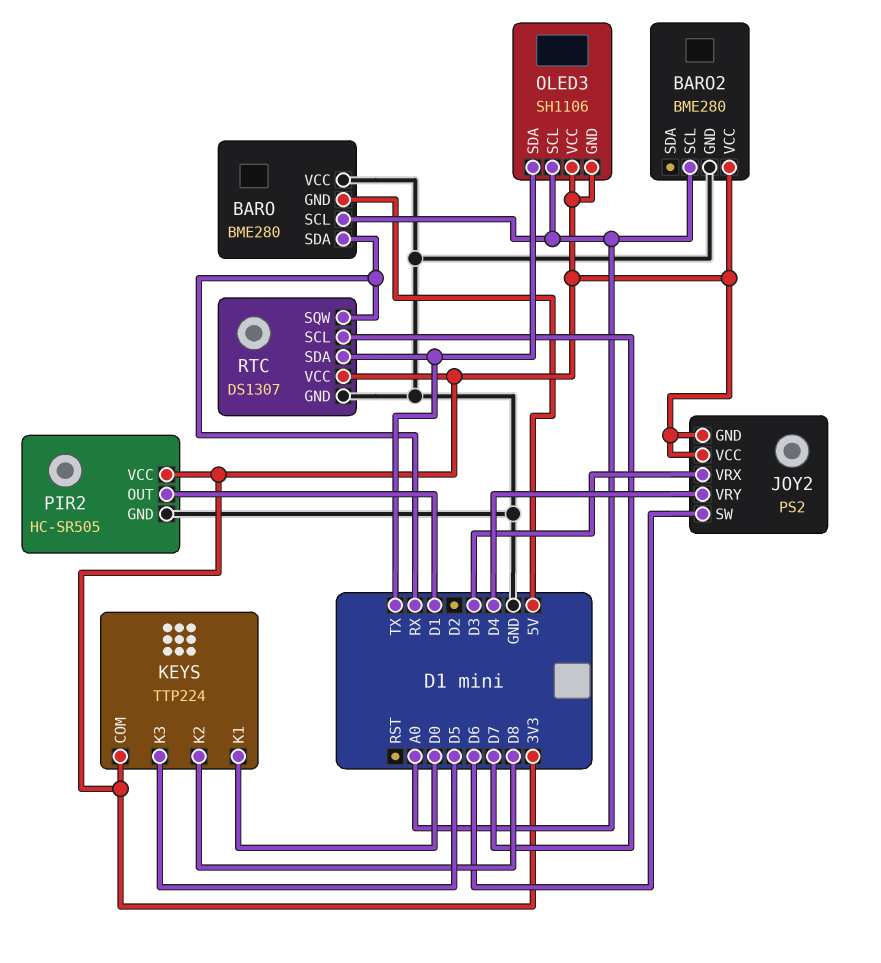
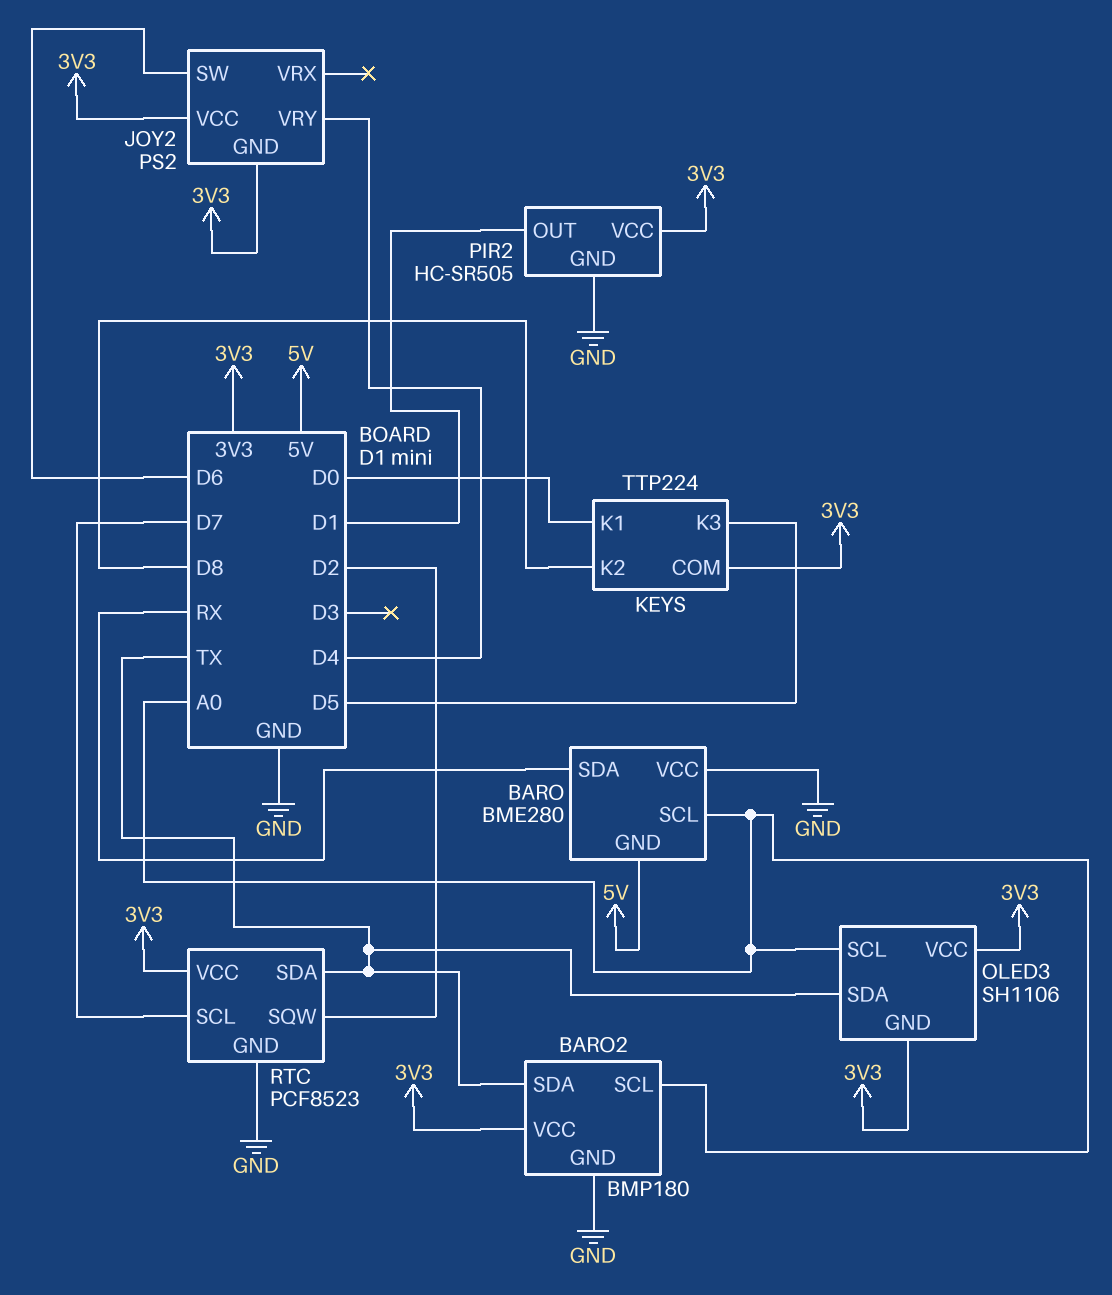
BARO2: BME280 -> BMP180
BARO2 pin SDA: none -> TX
JOY2 pin VRX: D3 -> none
RTC: DS1307 -> PCF8523
RTC pin SQW: RX -> D2

